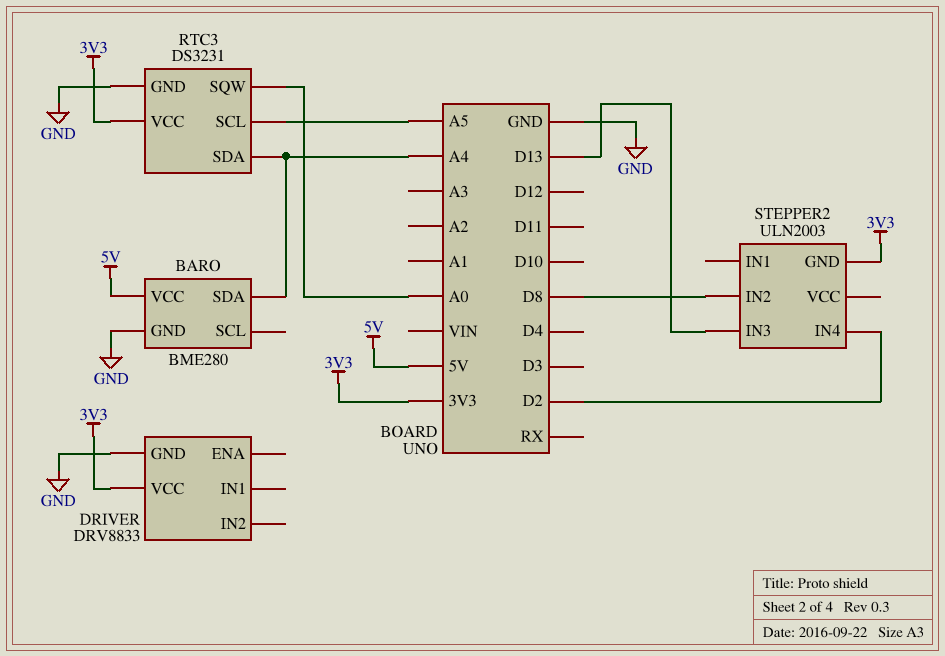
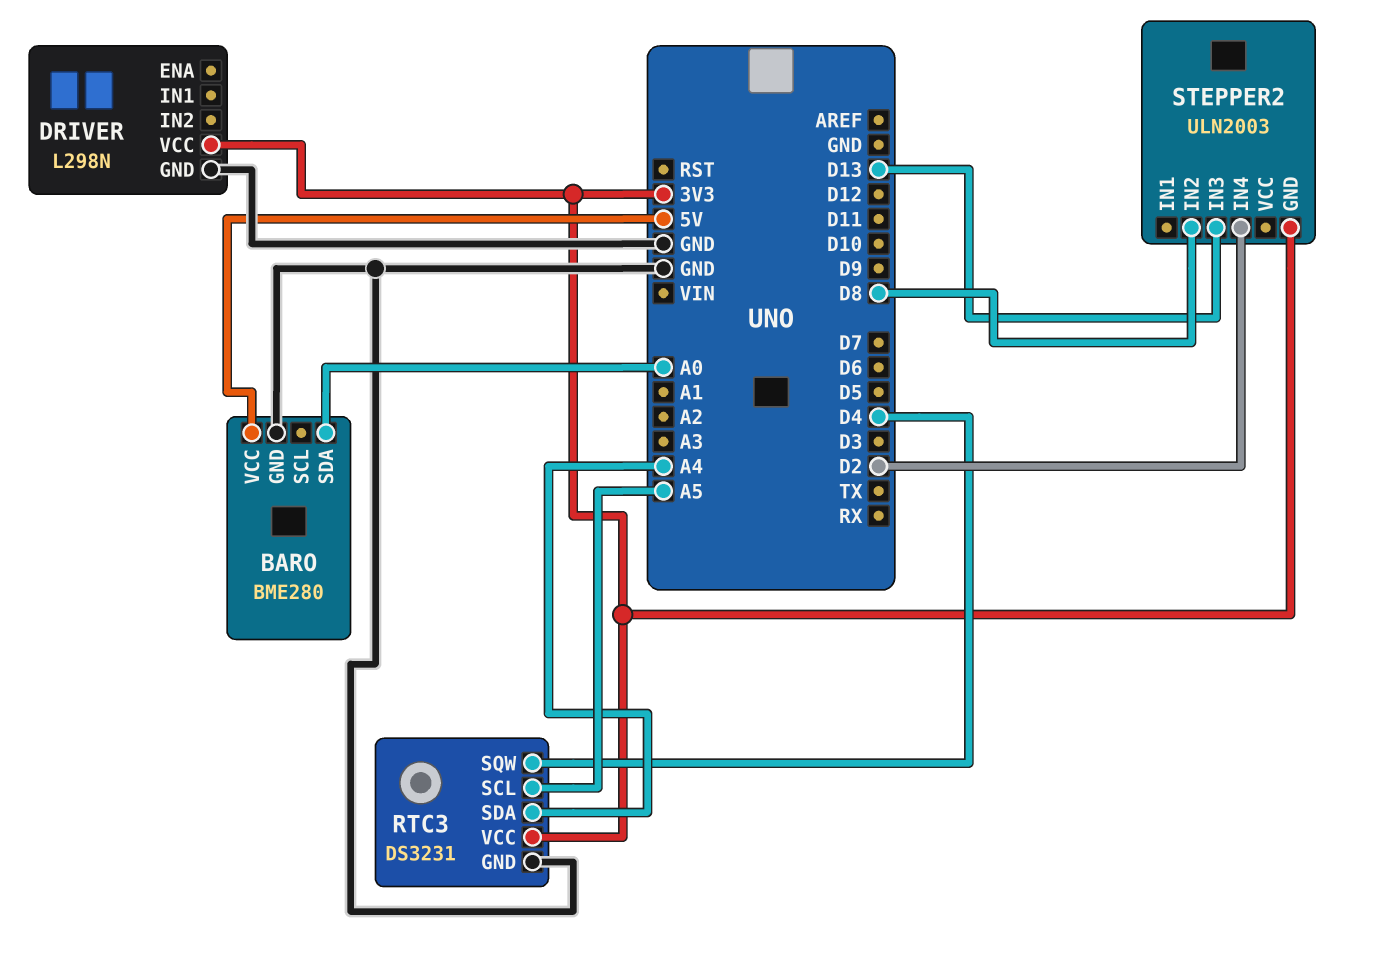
BARO pin SDA: A4 -> A0
DRIVER: DRV8833 -> L298N
RTC3 pin SQW: A0 -> D4

